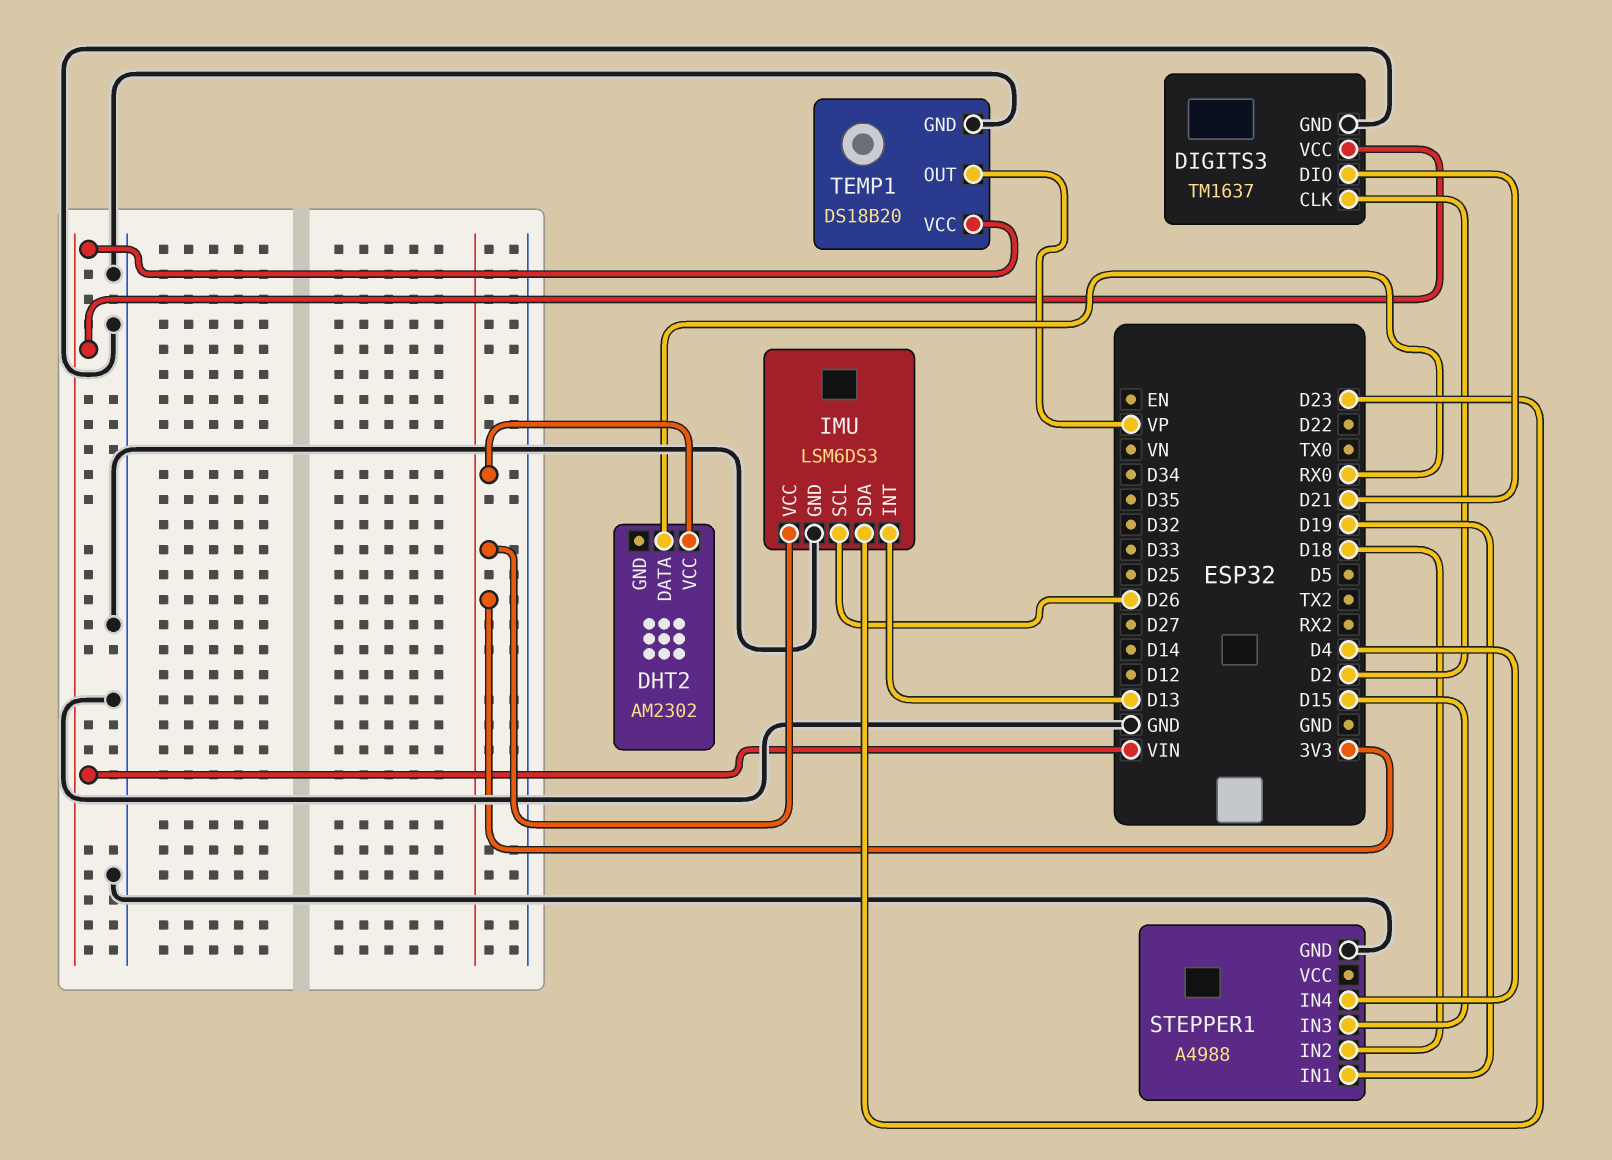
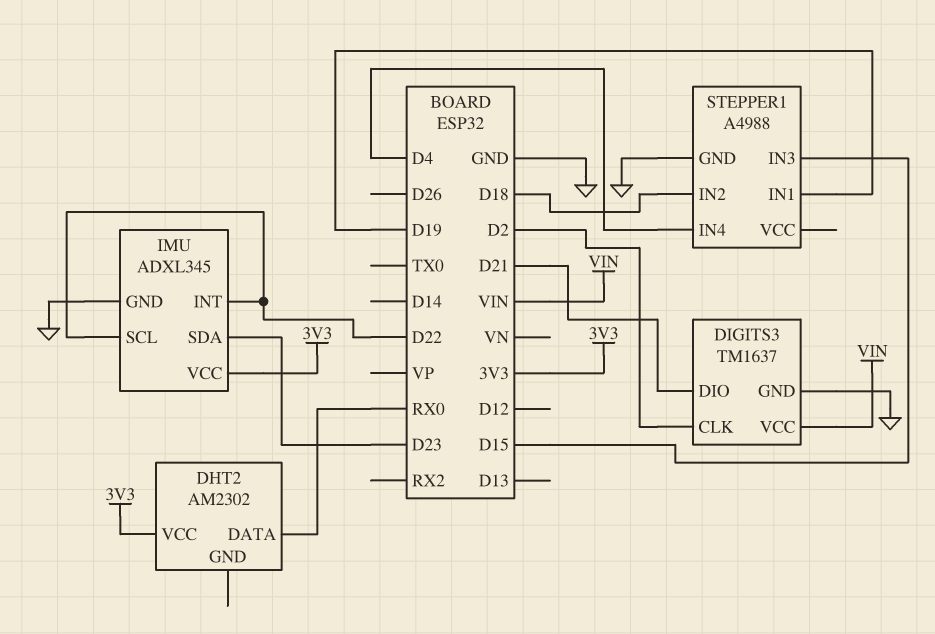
IMU: LSM6DS3 -> ADXL345
IMU pin INT: D13 -> D22
IMU pin SCL: D26 -> D22
TEMP1: DS18B20 -> none
TEMP1 pin GND: GND -> none
TEMP1 pin OUT: VP -> none
TEMP1 pin VCC: VIN -> none

